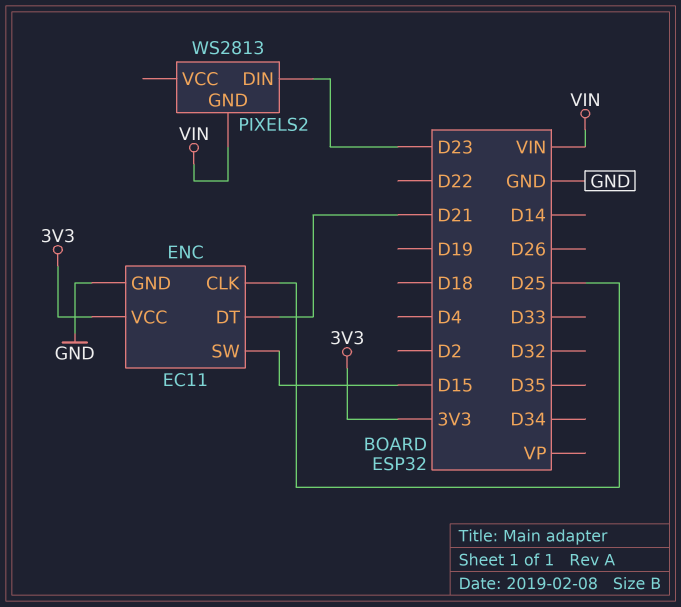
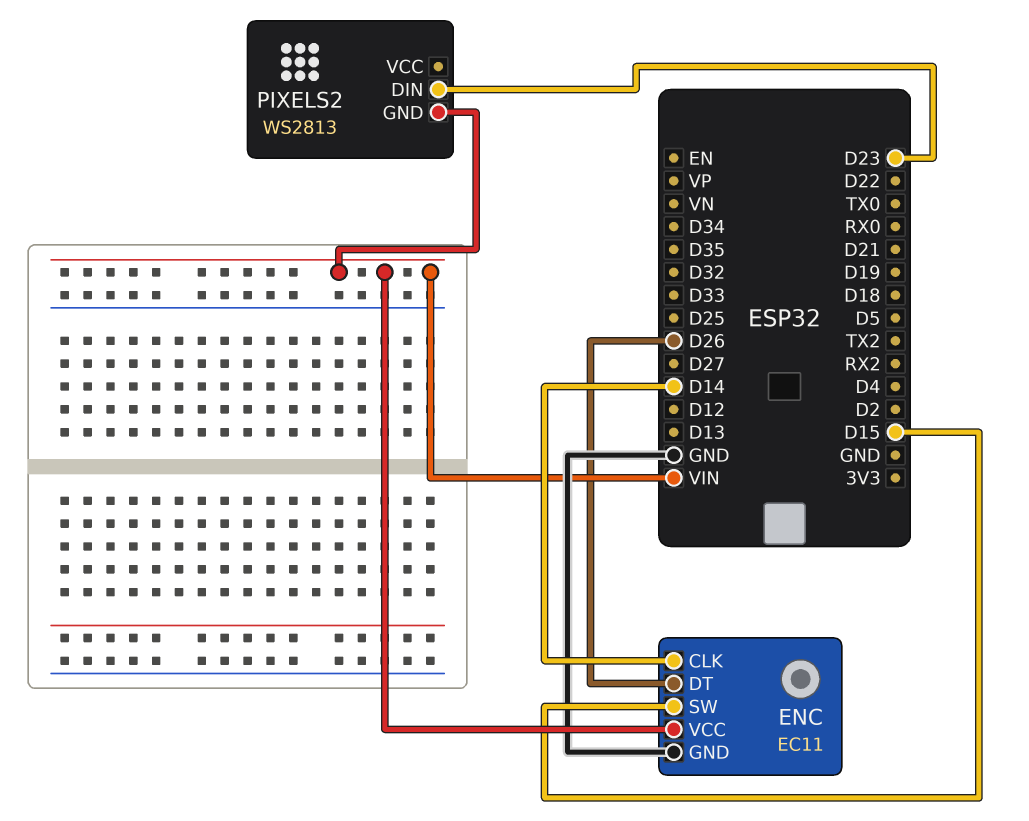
ENC pin CLK: D25 -> D14
ENC pin DT: D21 -> D26
ENC pin VCC: 3V3 -> VIN

